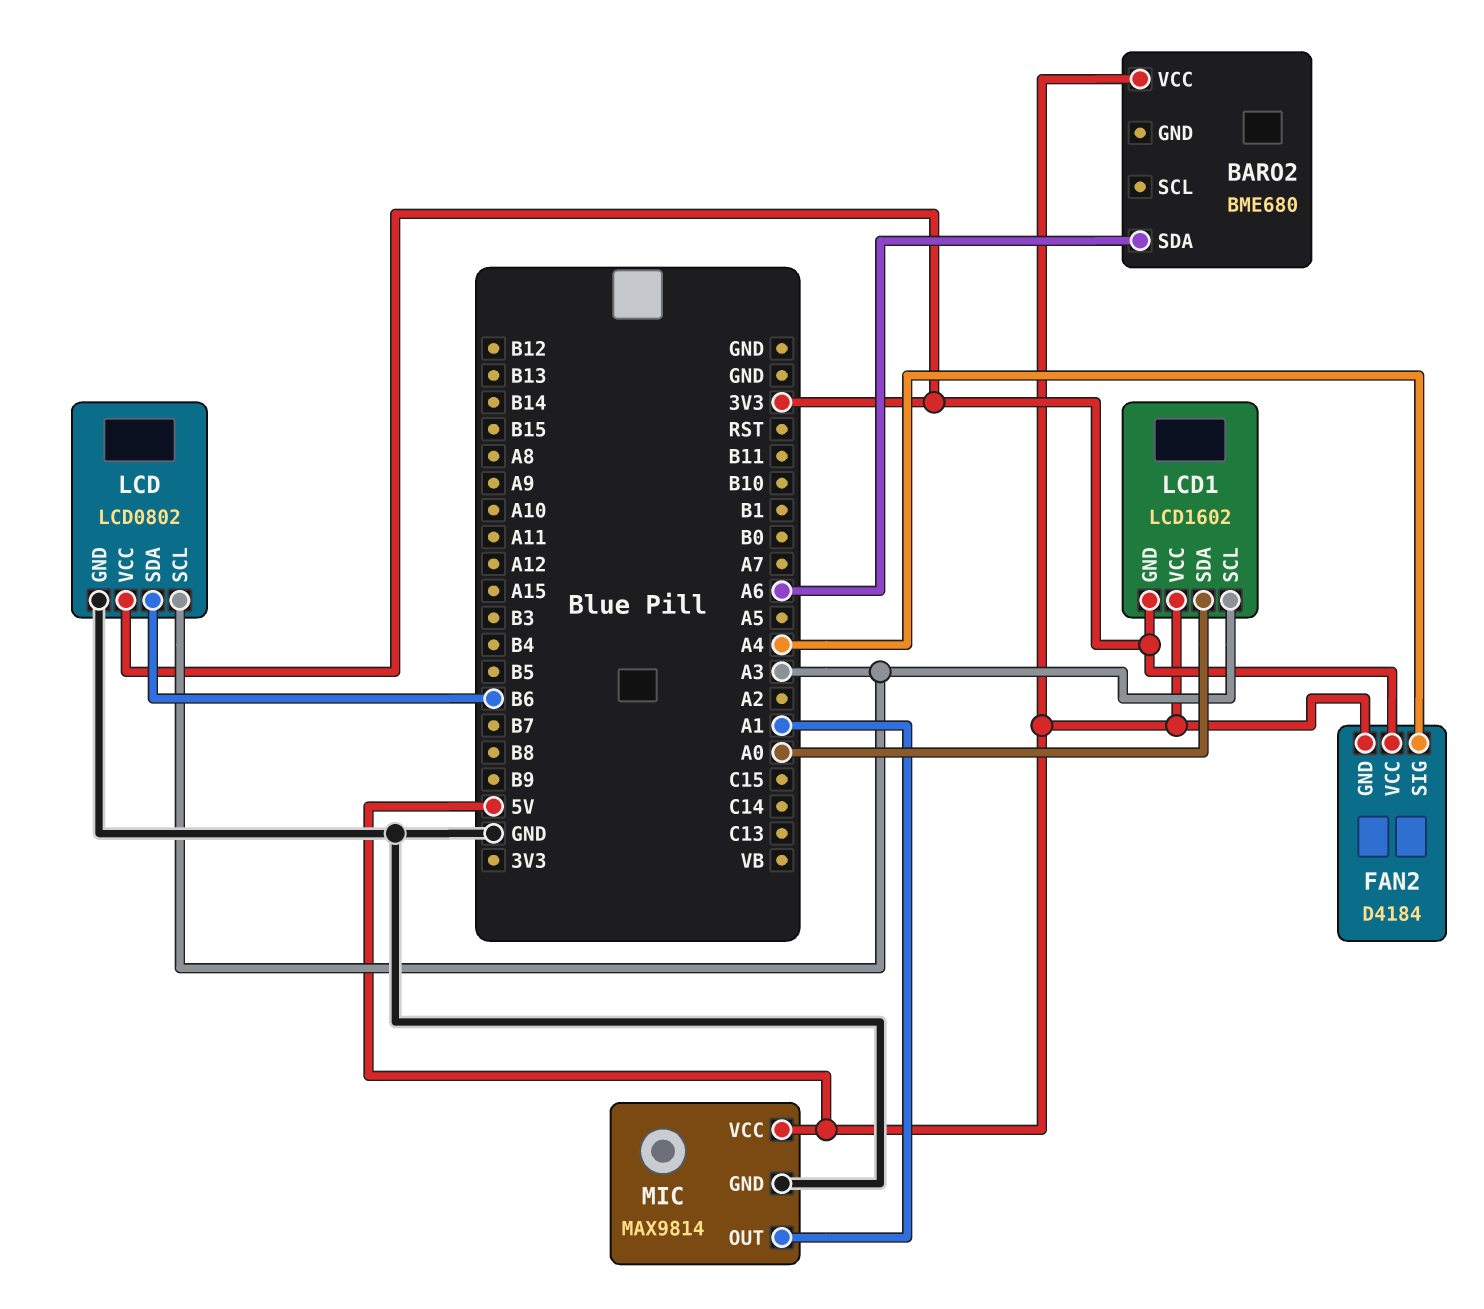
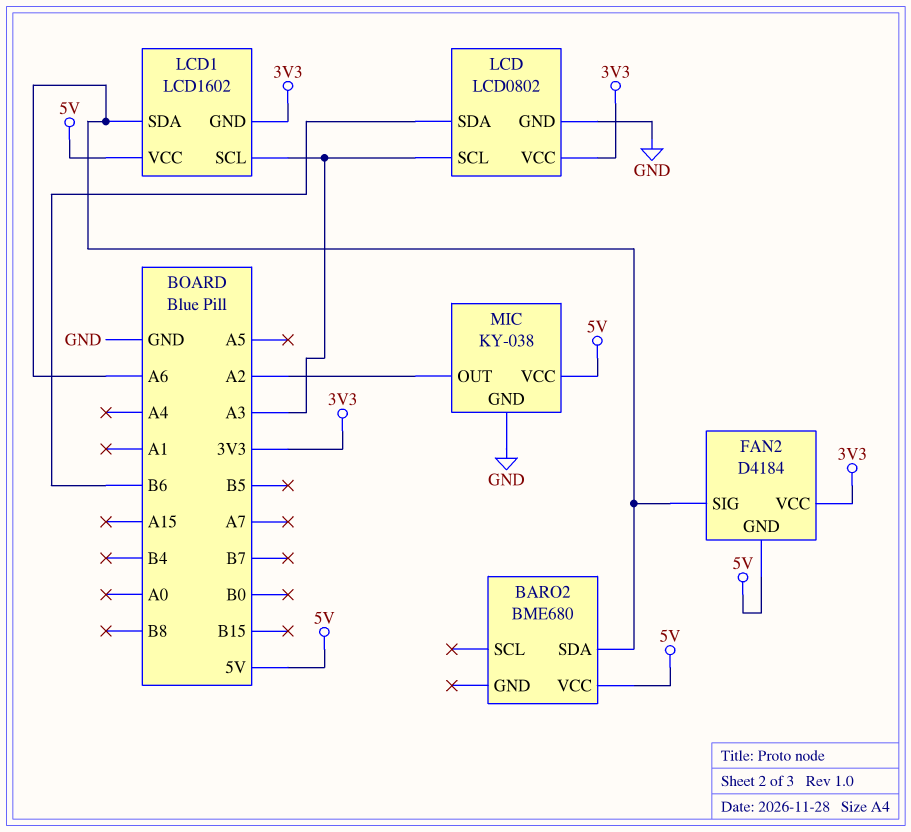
FAN2 pin SIG: A4 -> A6
LCD1 pin SDA: A0 -> A6
MIC: MAX9814 -> KY-038
MIC pin OUT: A1 -> A2

